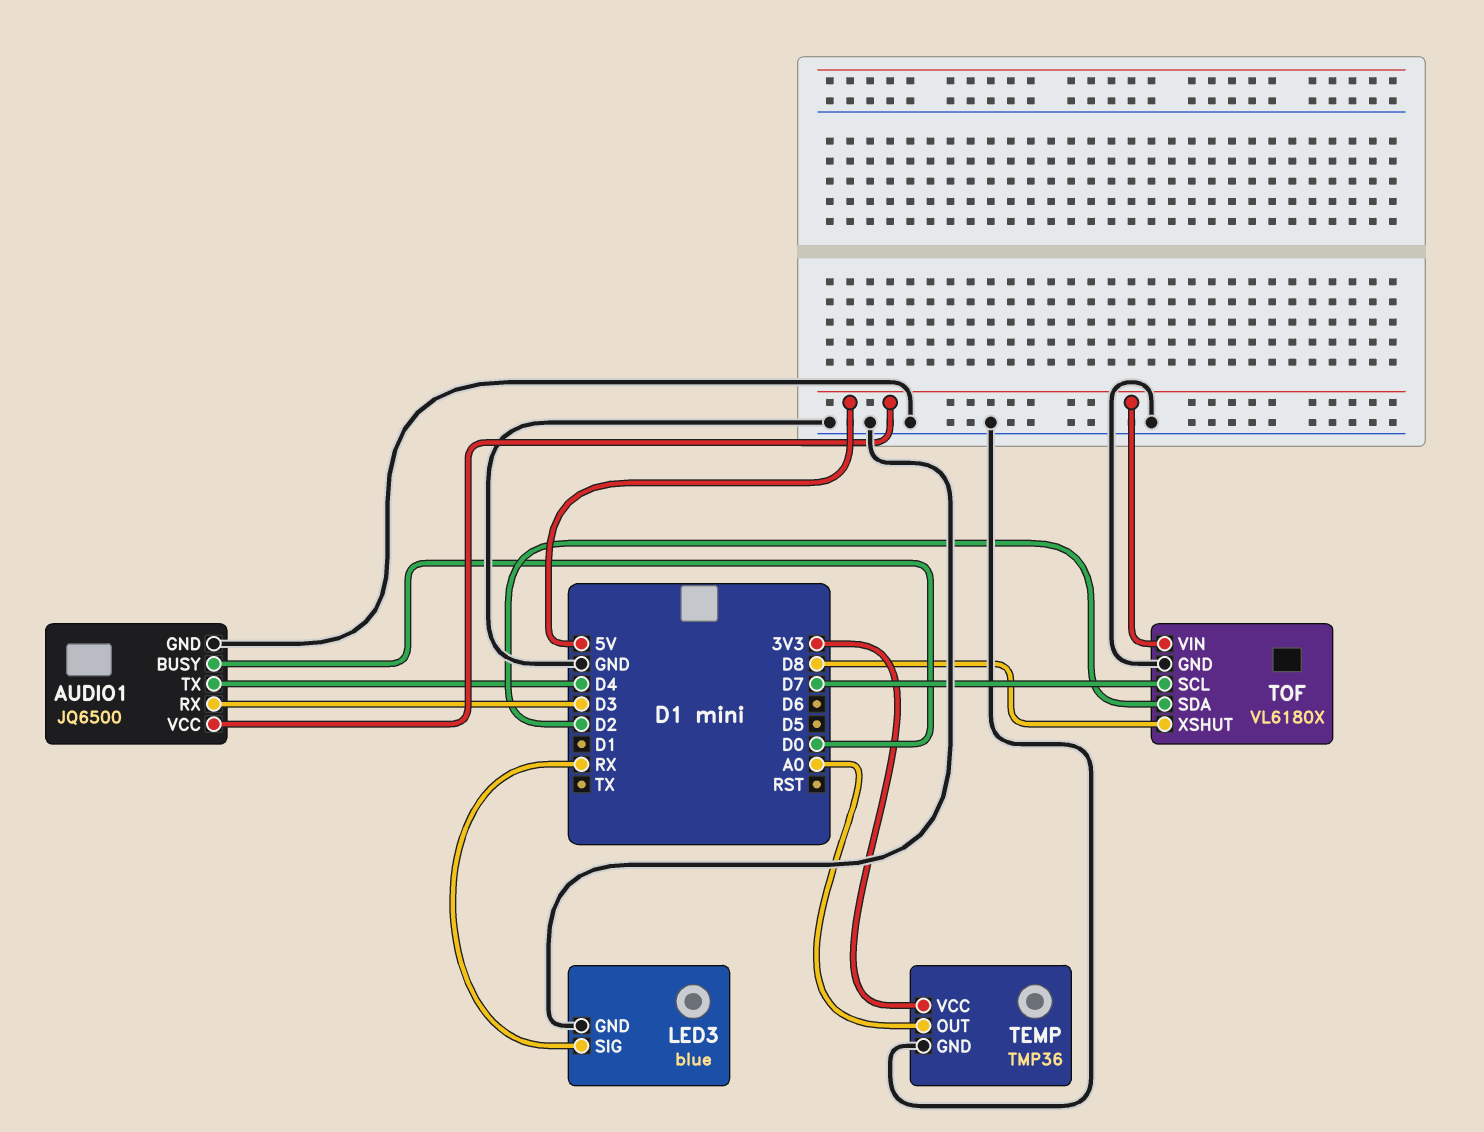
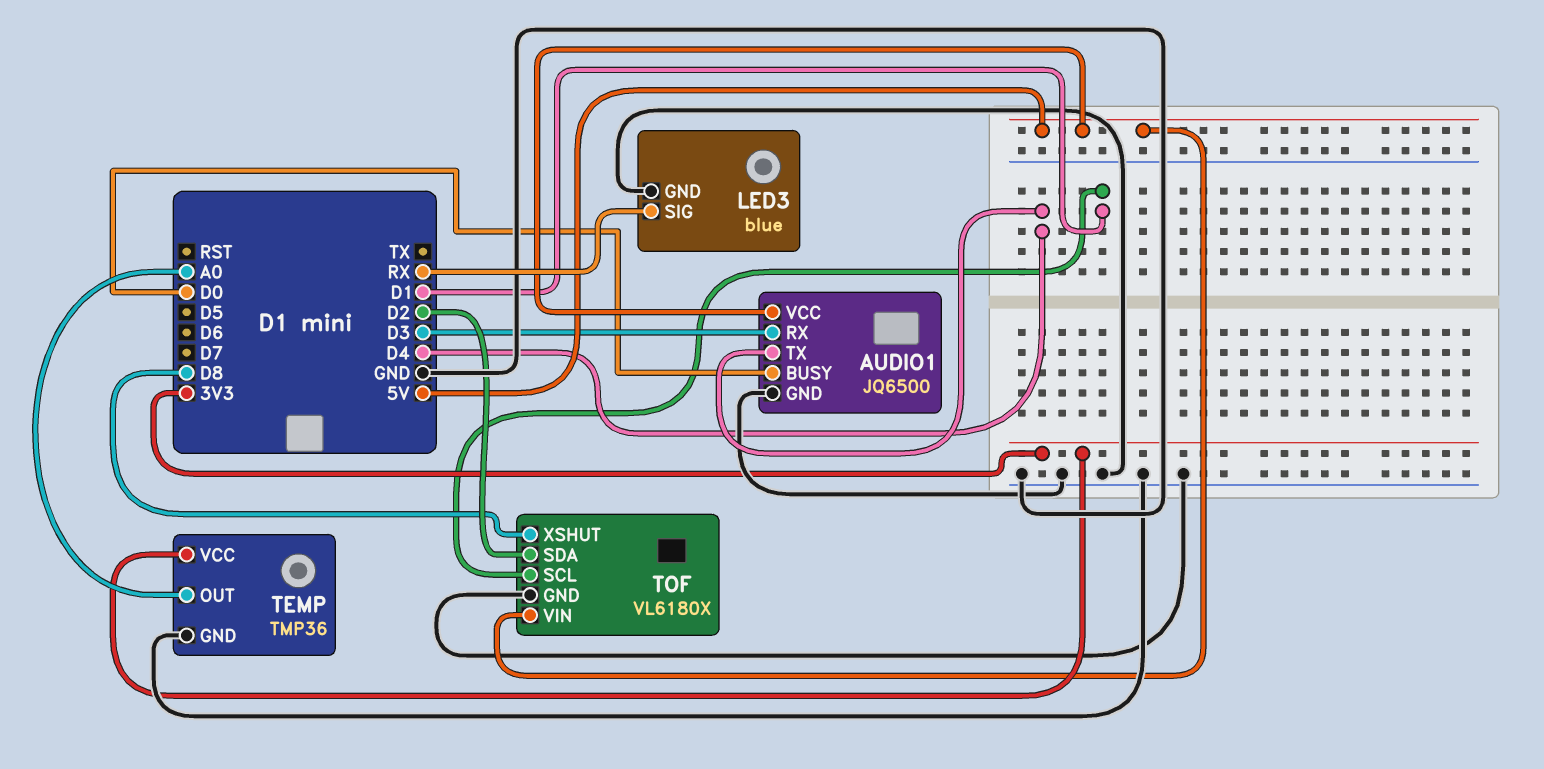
TOF pin SCL: D7 -> D1

